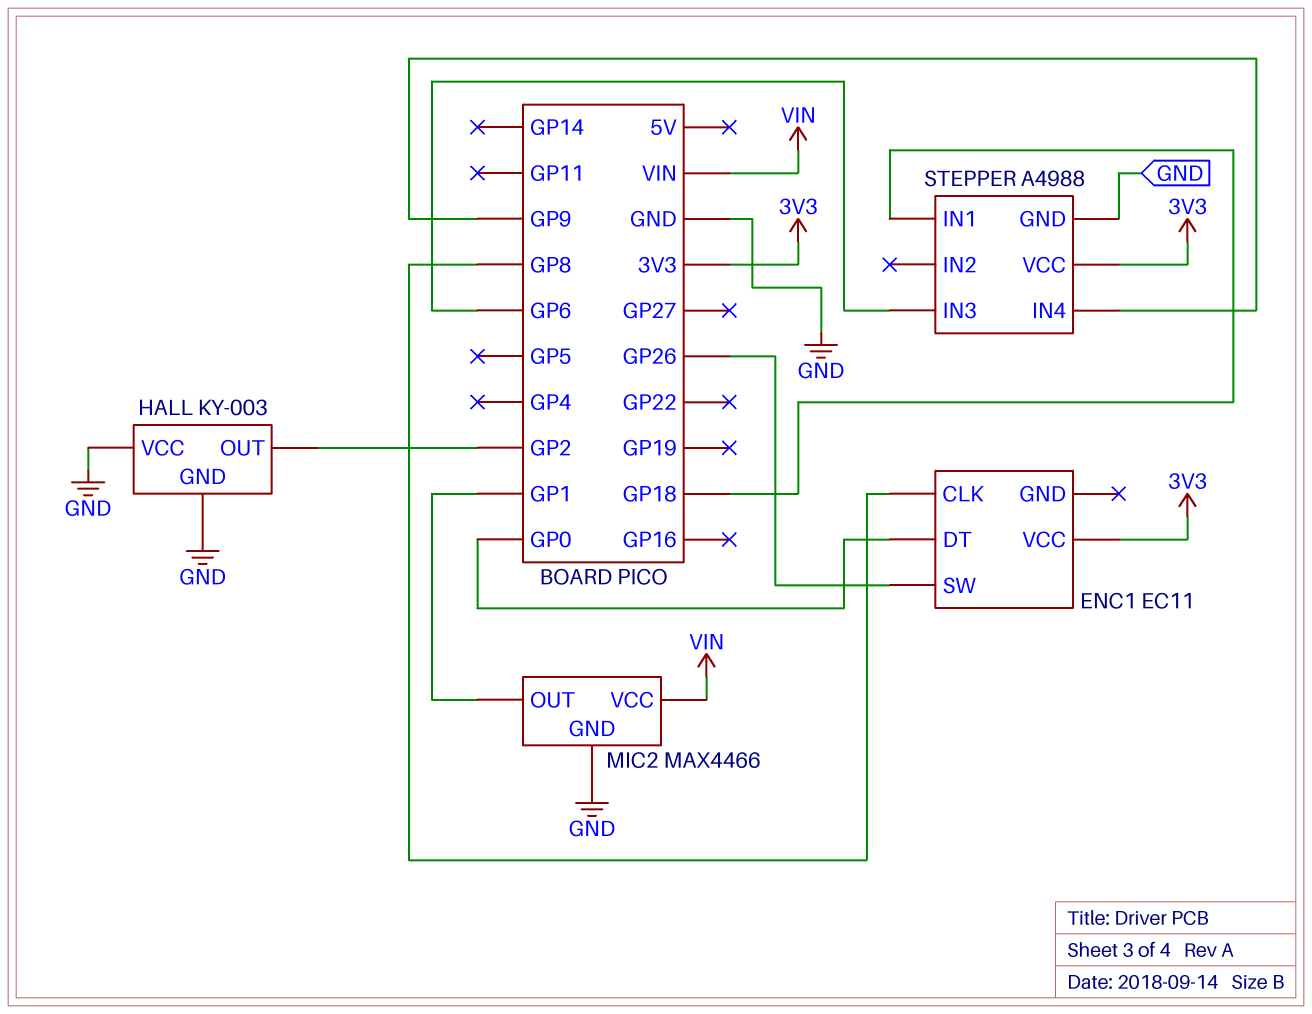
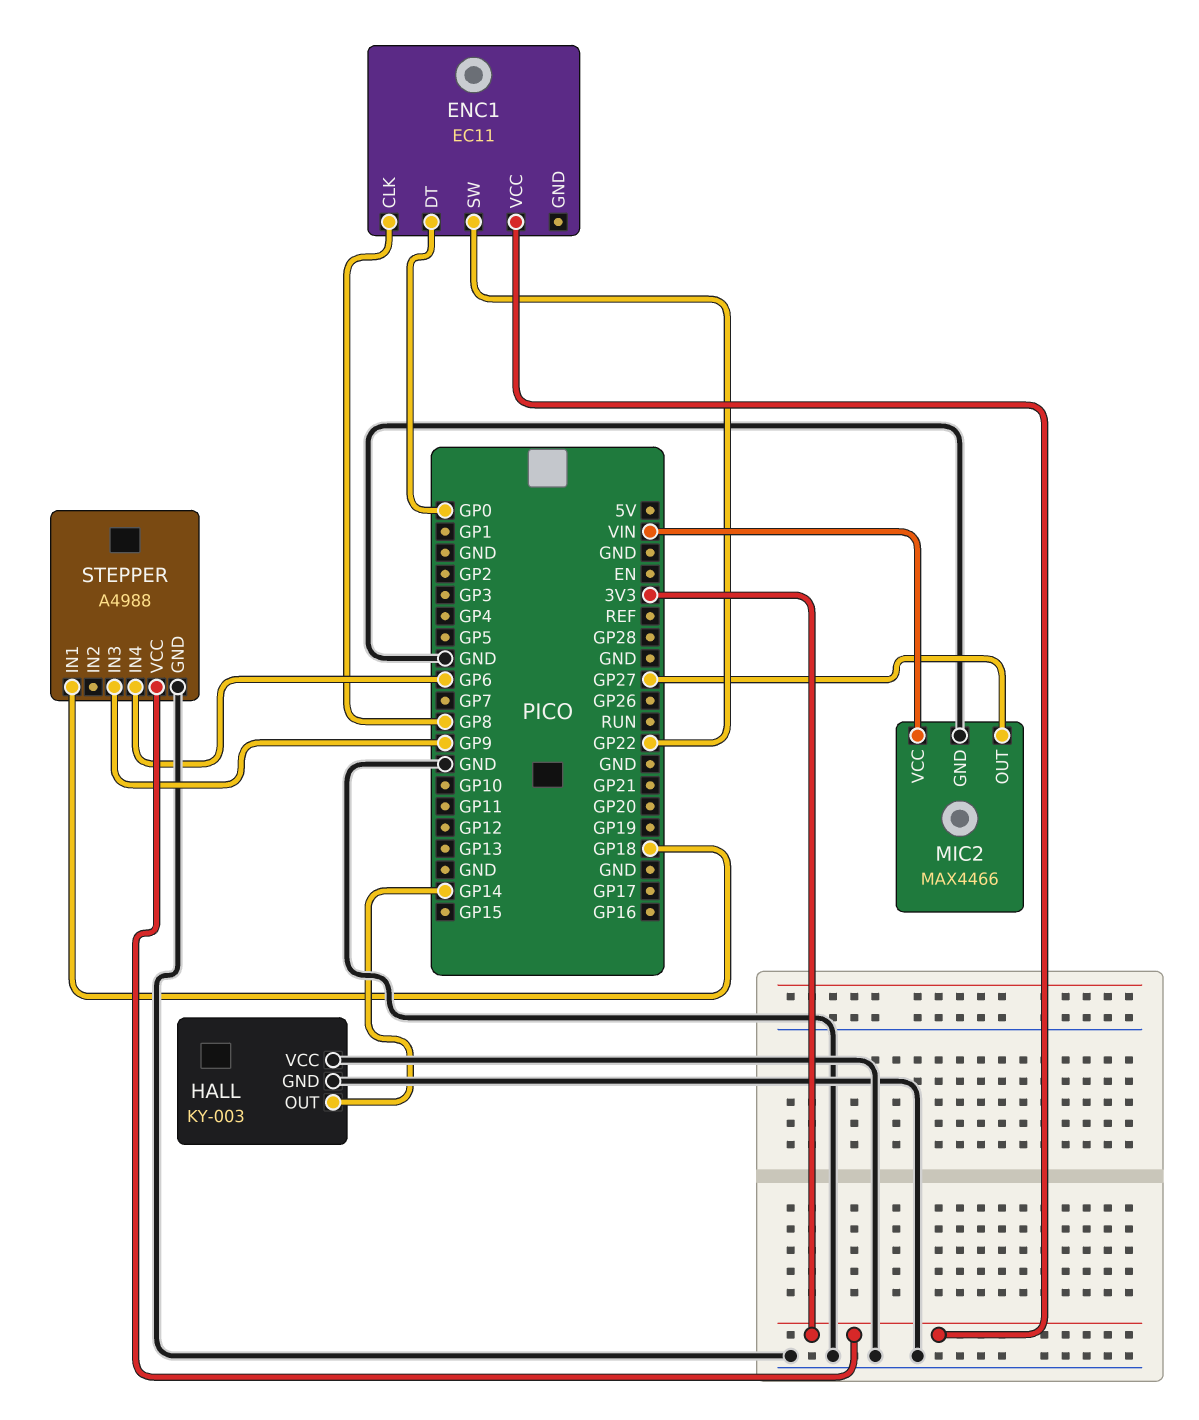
ENC1 pin SW: GP26 -> GP22
HALL pin OUT: GP2 -> GP14
MIC2 pin OUT: GP1 -> GP27
STEPPER pin IN3: GP6 -> GP9
STEPPER pin IN4: GP9 -> GP6

